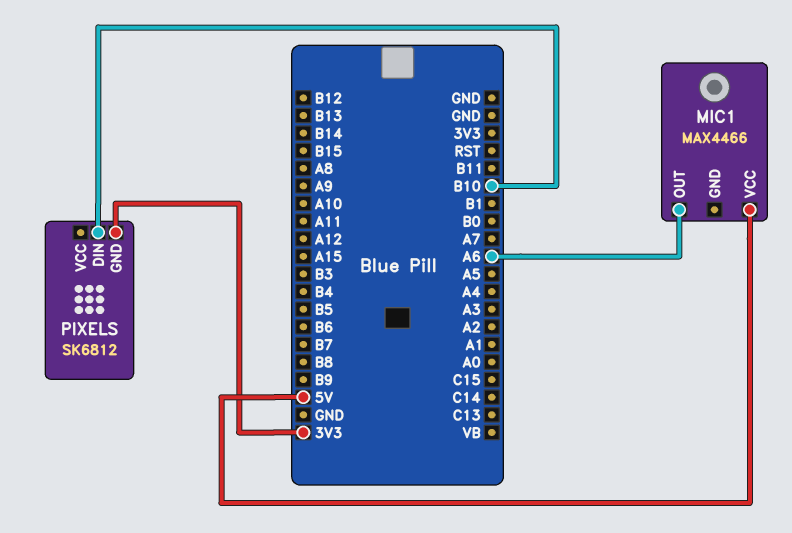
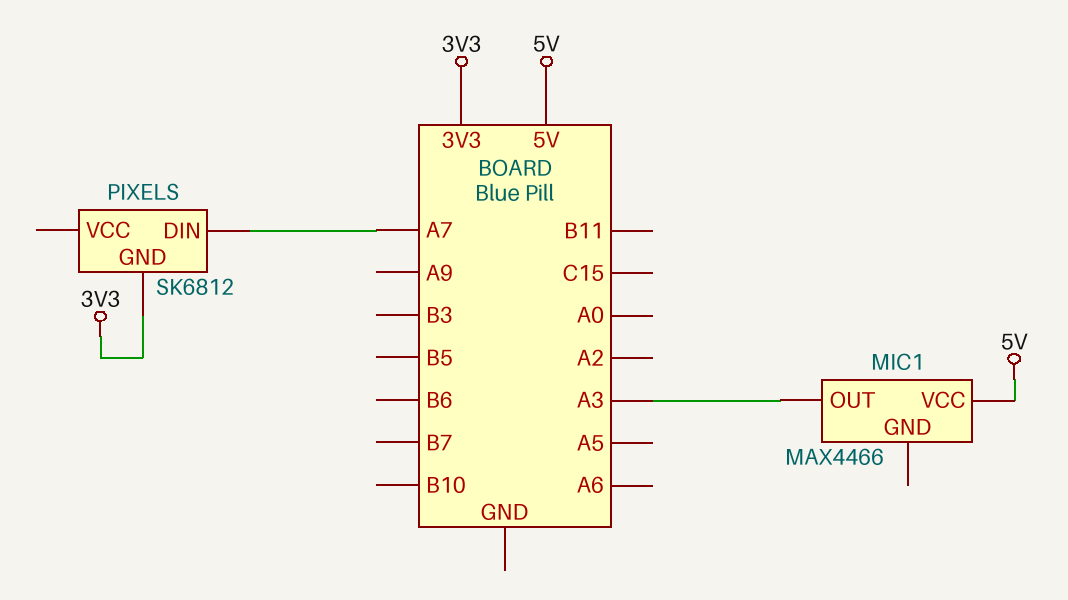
MIC1 pin OUT: A6 -> A3
PIXELS pin DIN: B10 -> A7

